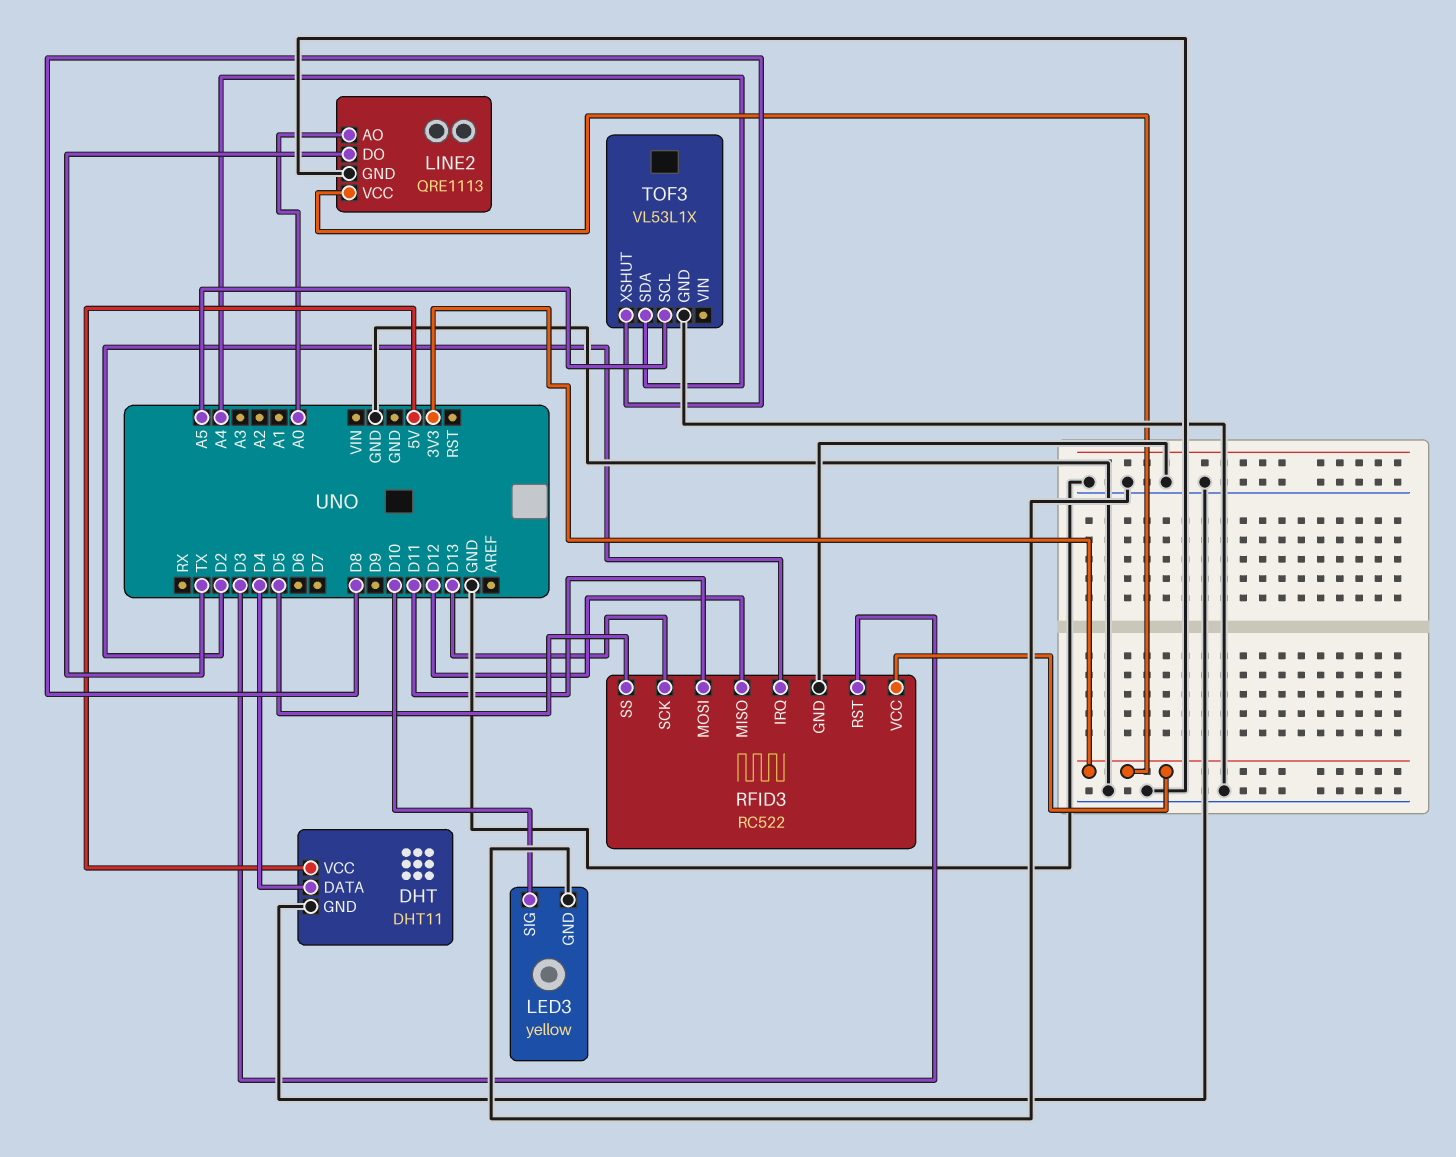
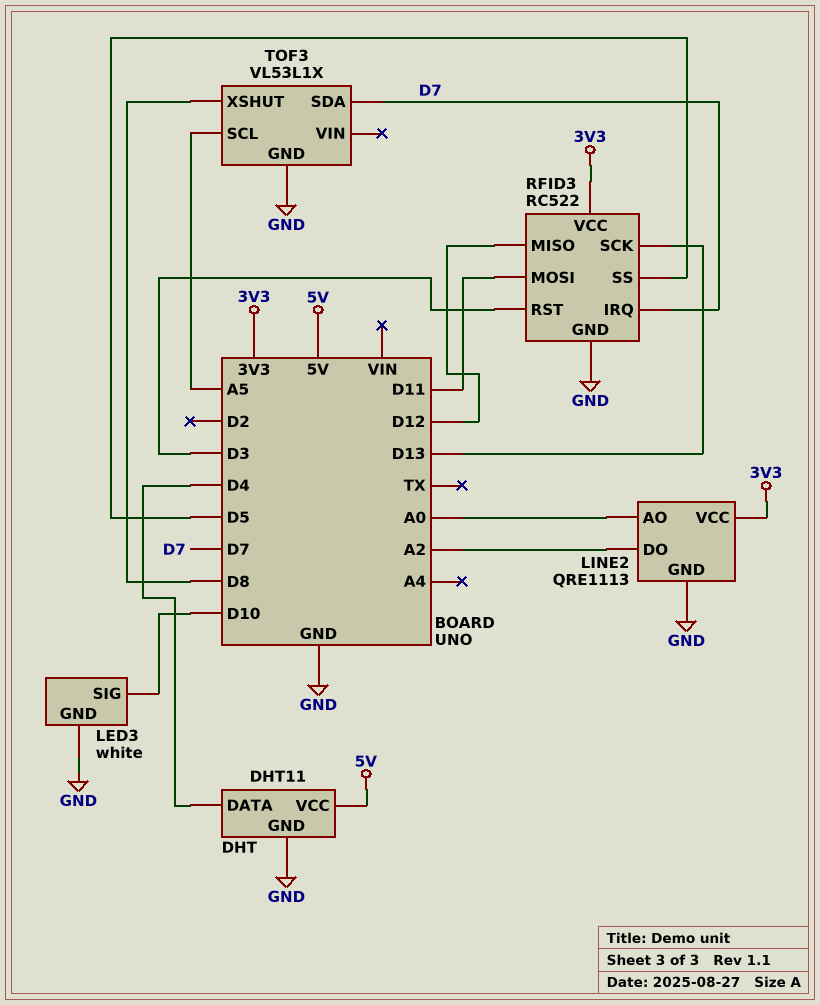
LED3: yellow -> white
LINE2 pin DO: TX -> A2
RFID3 pin IRQ: D2 -> D7
TOF3 pin SDA: A4 -> D7

